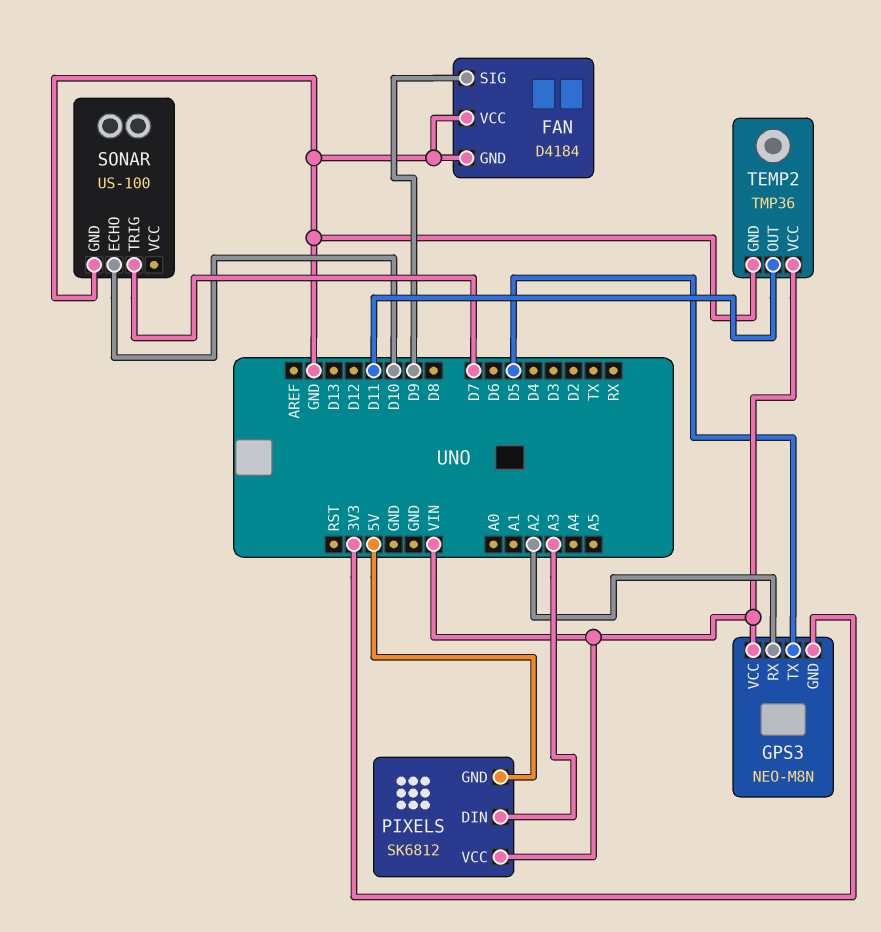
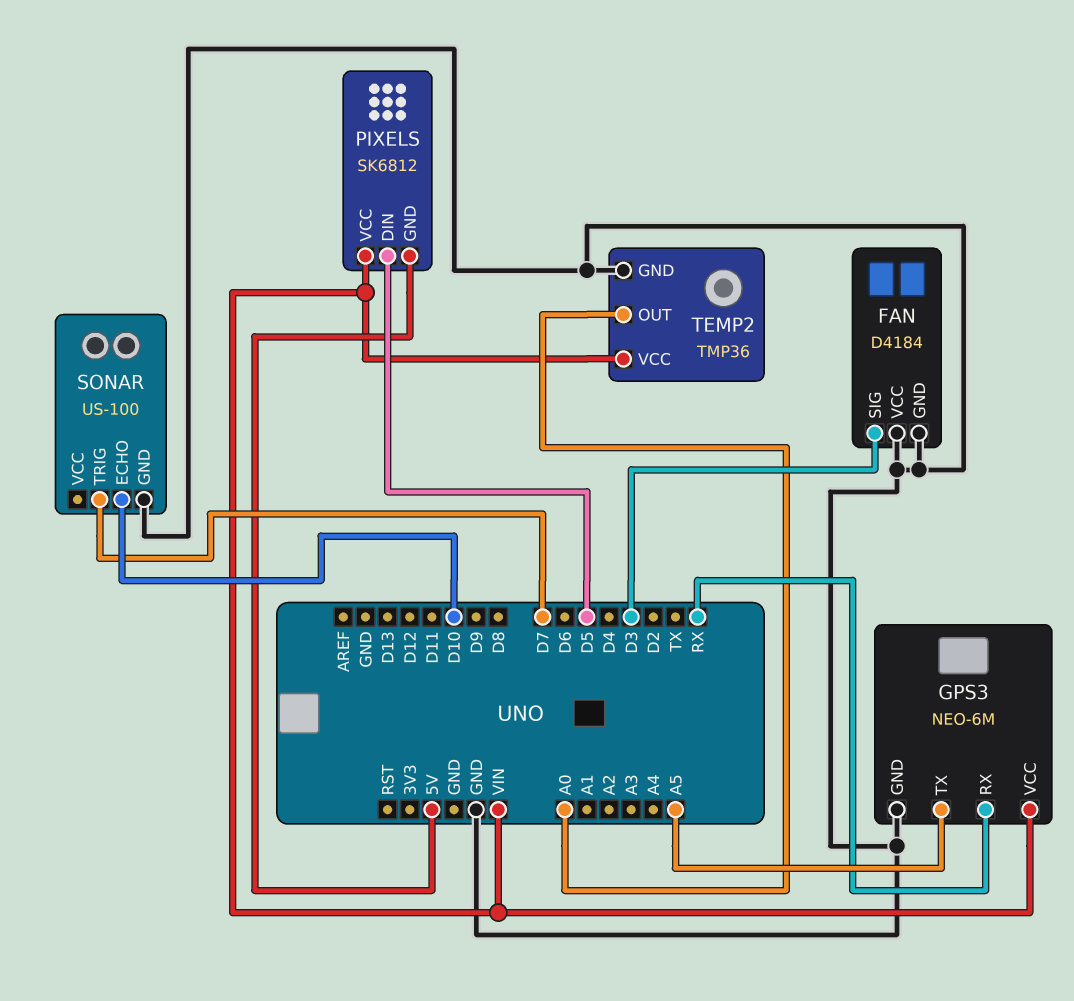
FAN pin SIG: D9 -> D3
GPS3: NEO-M8N -> NEO-6M
GPS3 pin GND: 3V3 -> GND
GPS3 pin RX: A2 -> RX
GPS3 pin TX: D5 -> A5
PIXELS pin DIN: A3 -> D5
TEMP2 pin OUT: D11 -> A0

